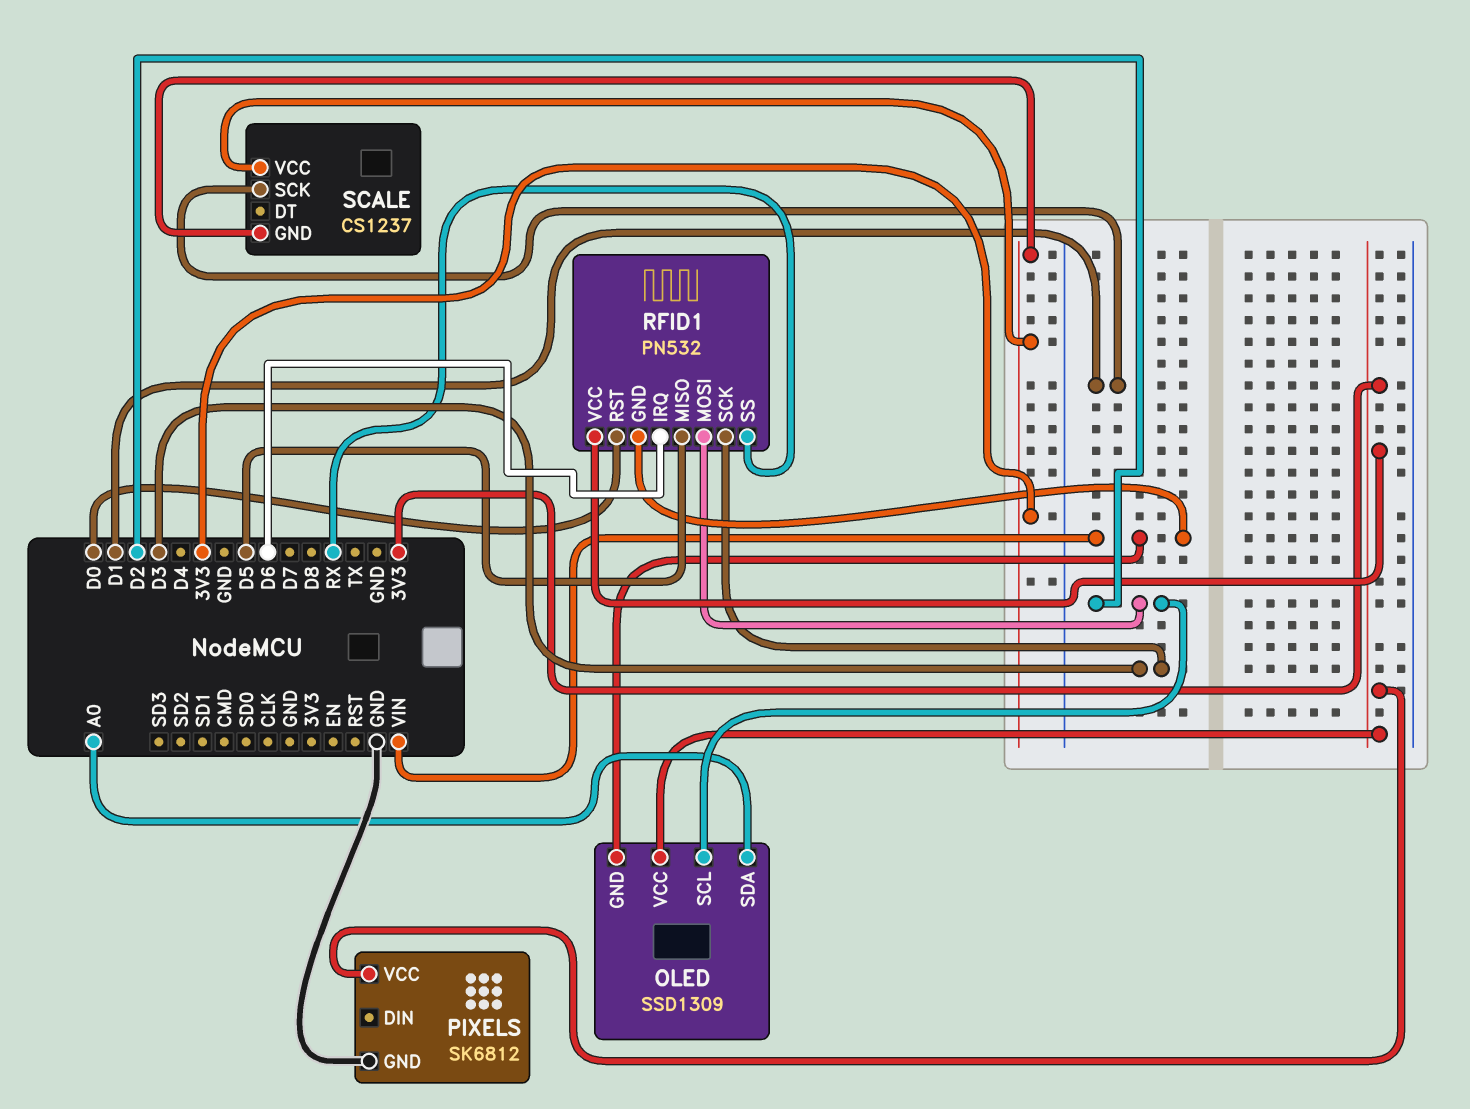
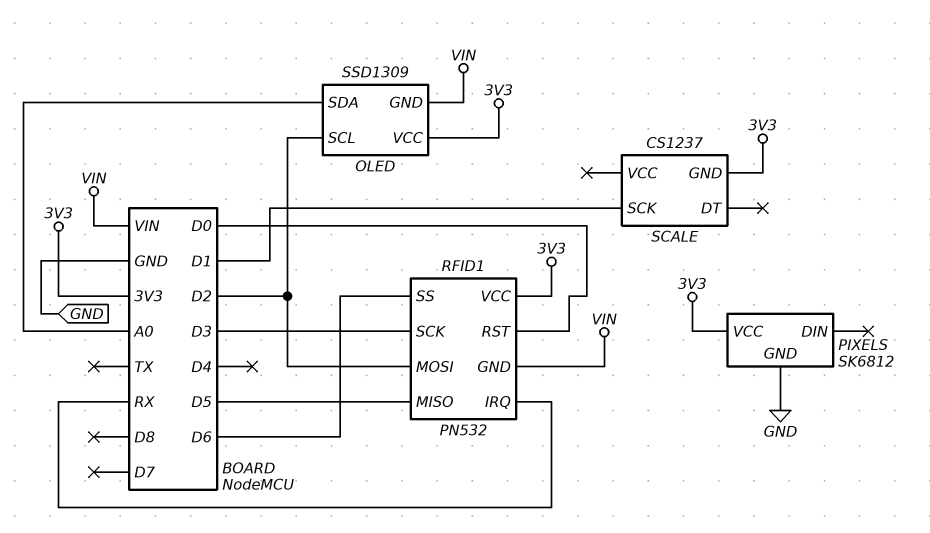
RFID1 pin IRQ: D6 -> RX
RFID1 pin SS: RX -> D6
SCALE pin VCC: 3V3 -> none

